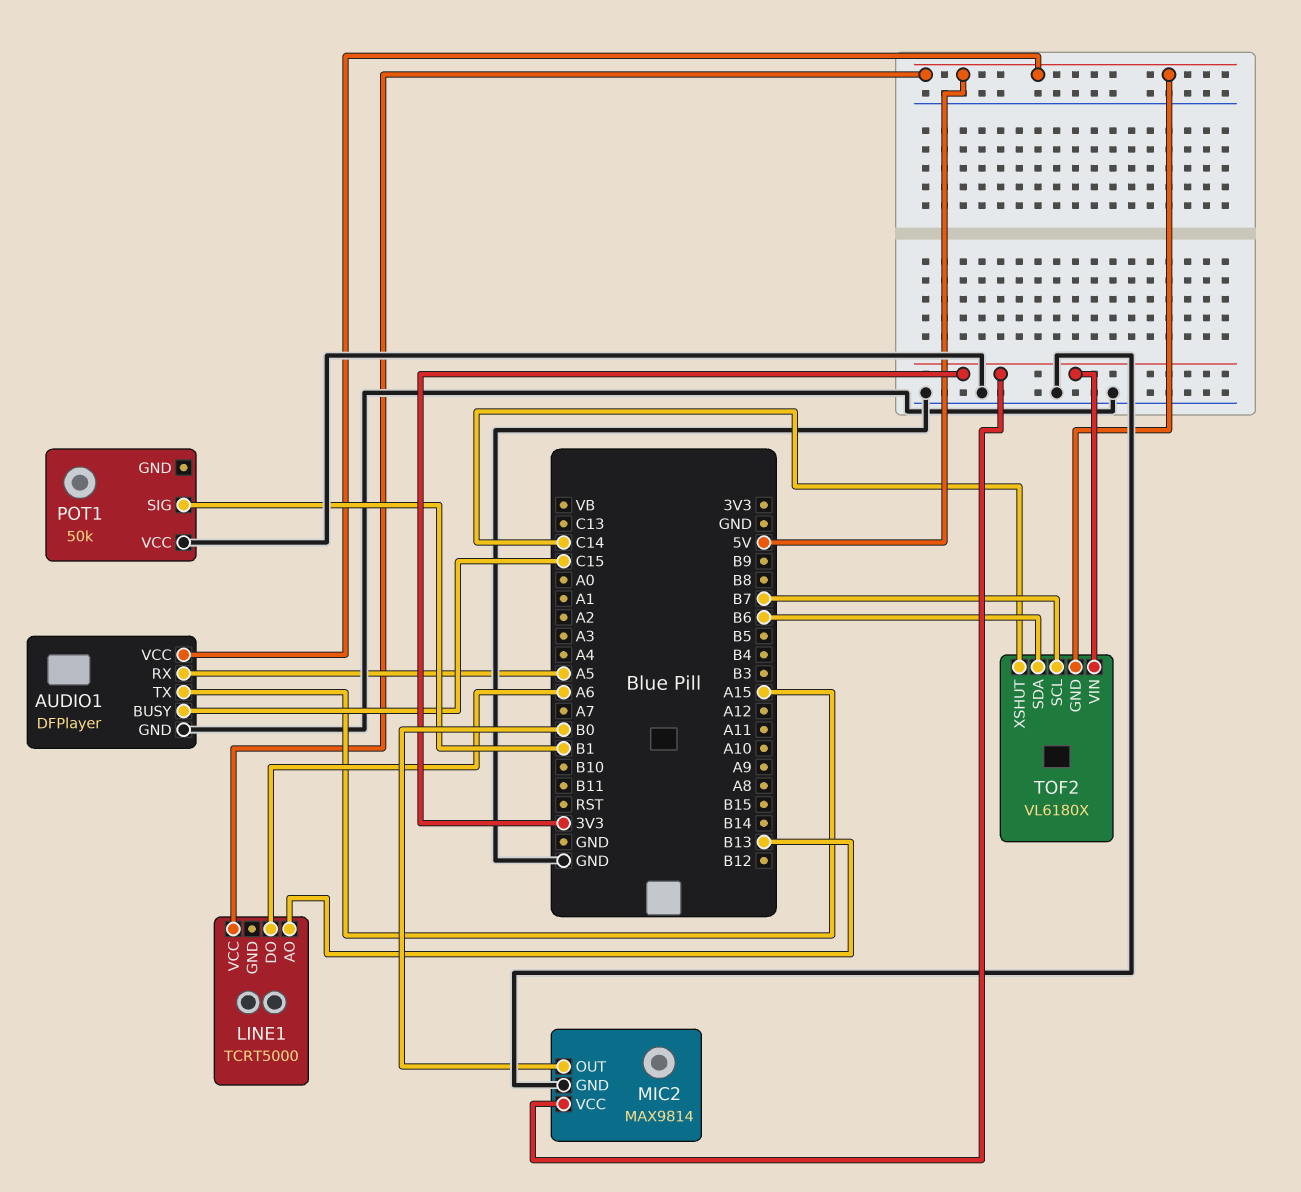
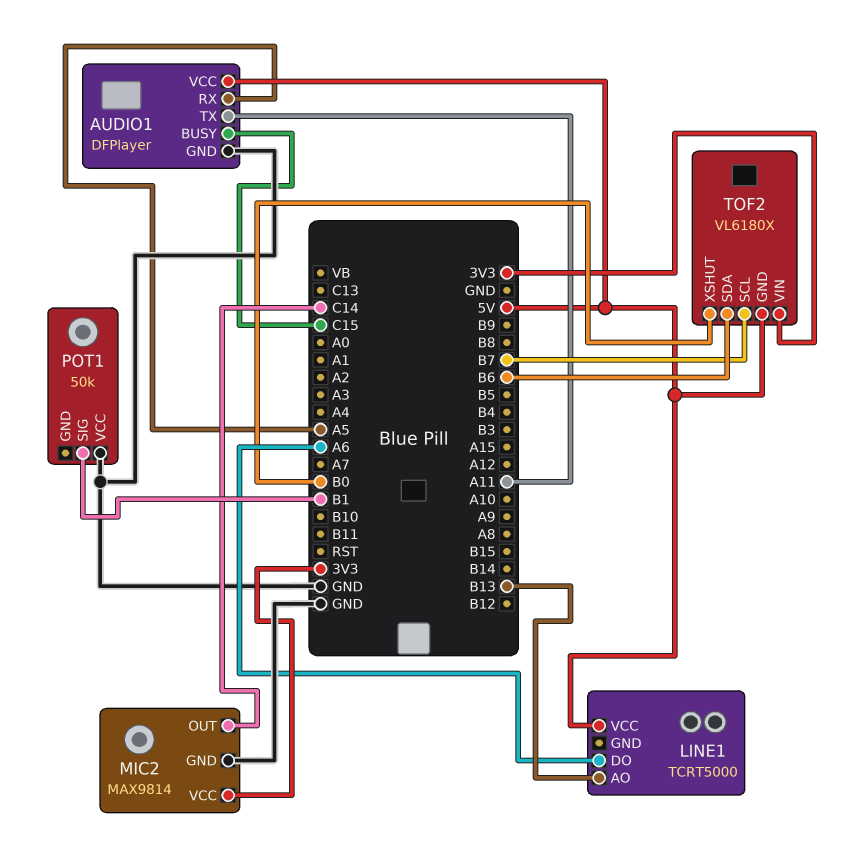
AUDIO1 pin TX: A15 -> A11
MIC2 pin OUT: B0 -> C14
TOF2 pin XSHUT: C14 -> B0

